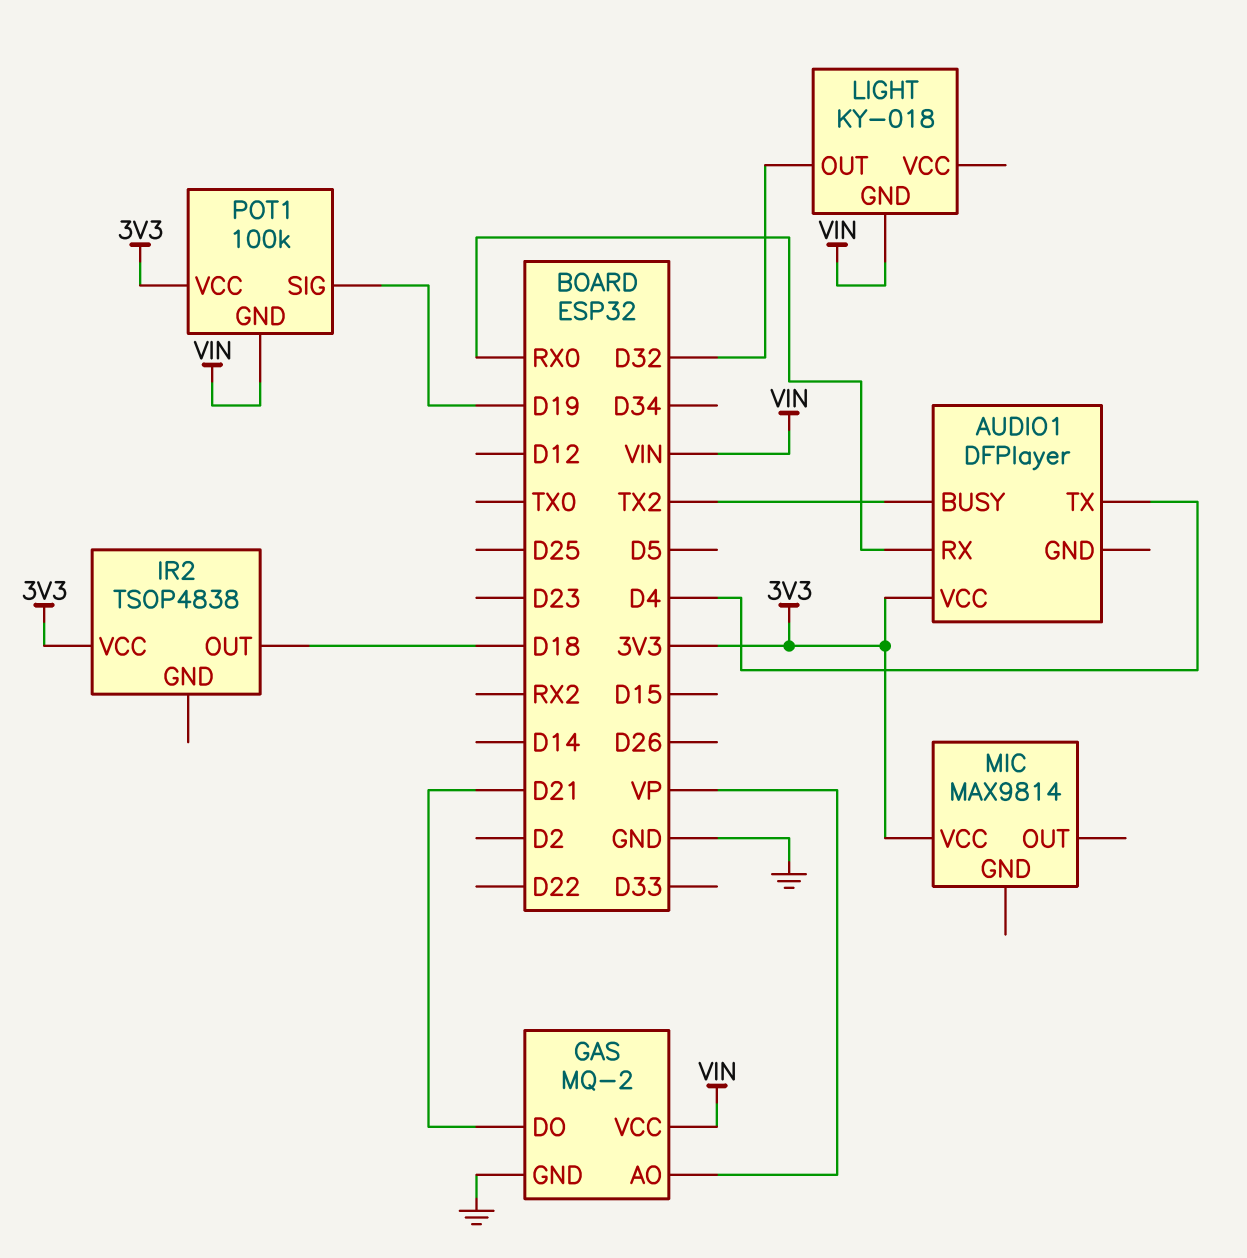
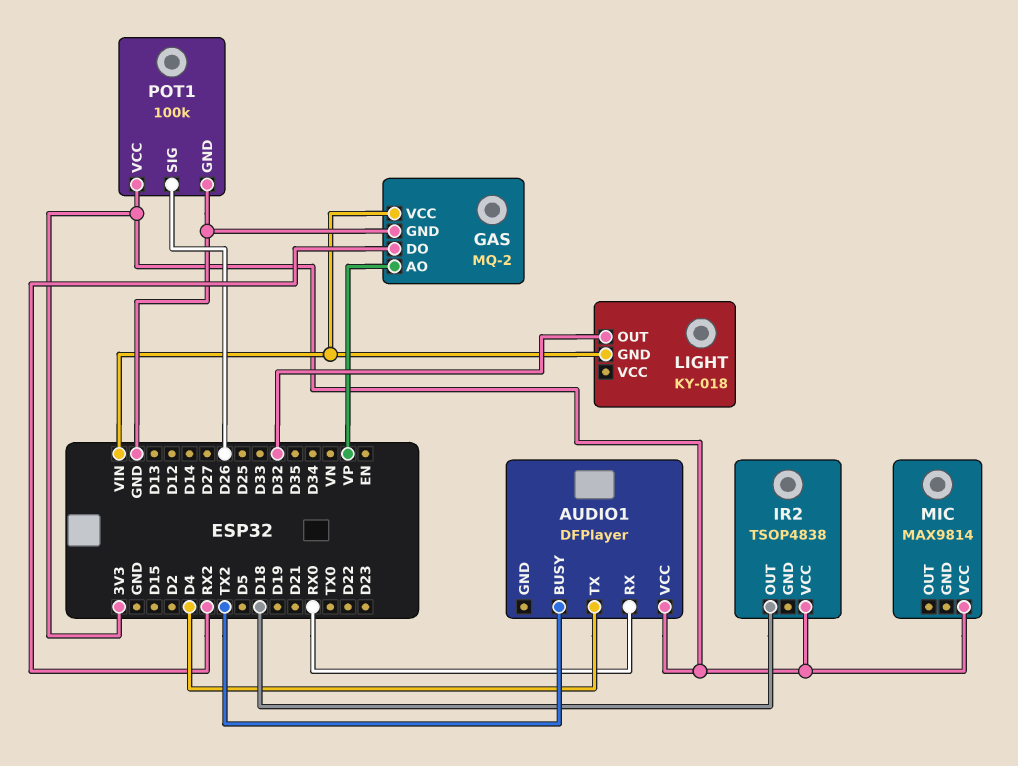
GAS pin DO: D21 -> RX2
POT1 pin GND: VIN -> GND
POT1 pin SIG: D19 -> D26

